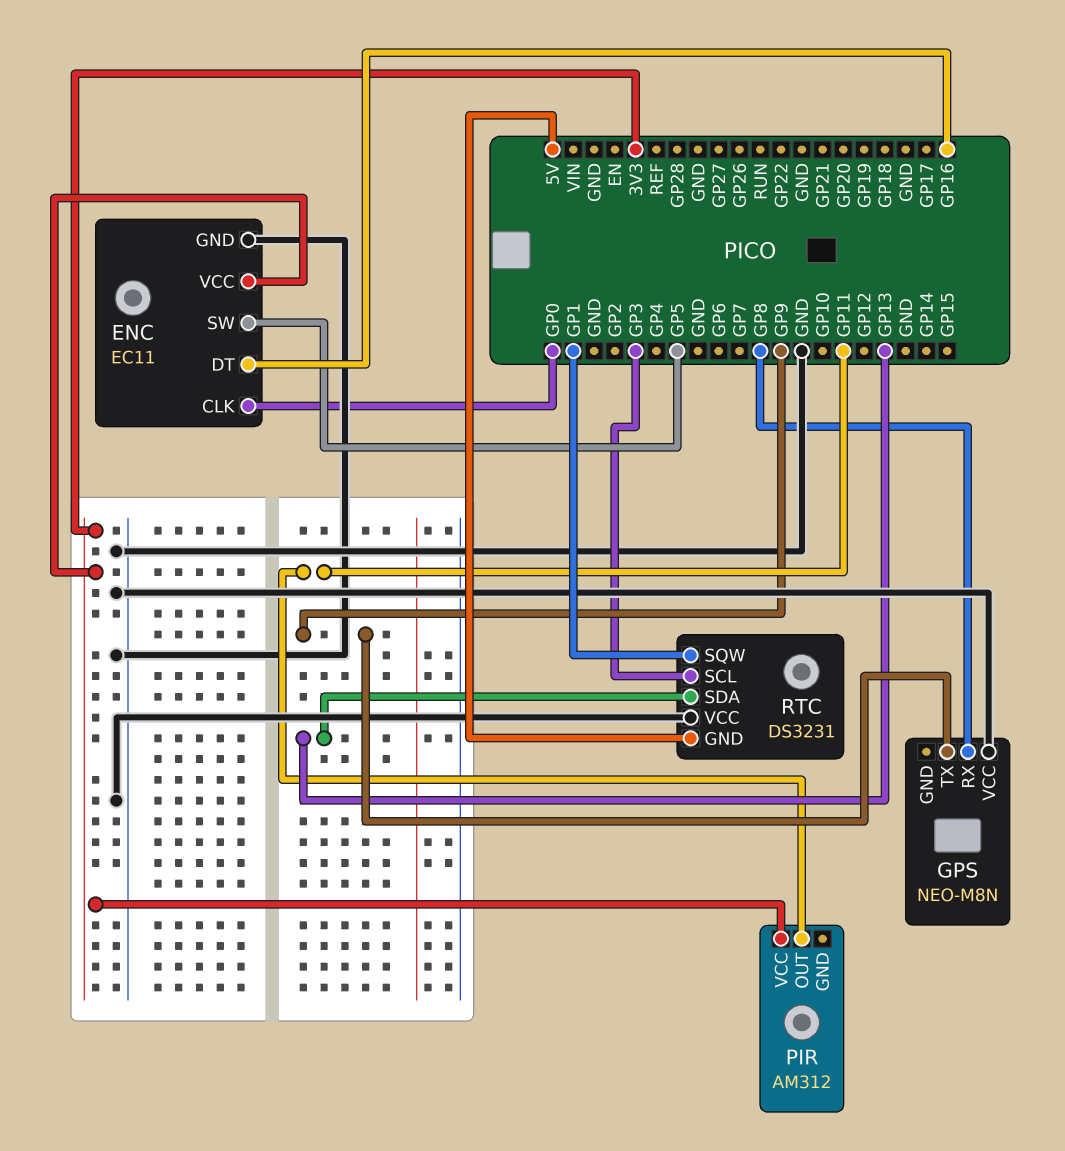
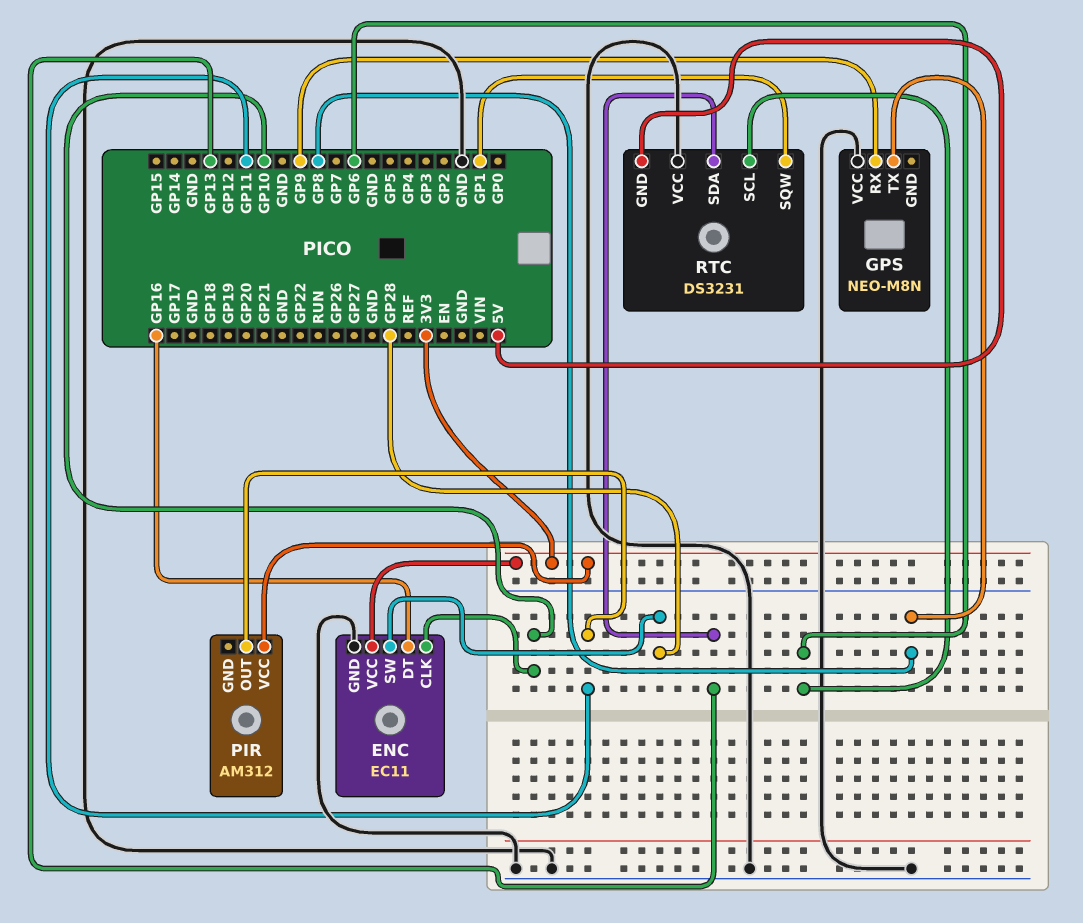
ENC pin CLK: GP0 -> GP10
ENC pin SW: GP5 -> GP28
GPS pin RX: GP8 -> GP9
GPS pin TX: GP9 -> GP8
RTC pin SCL: GP3 -> GP6

